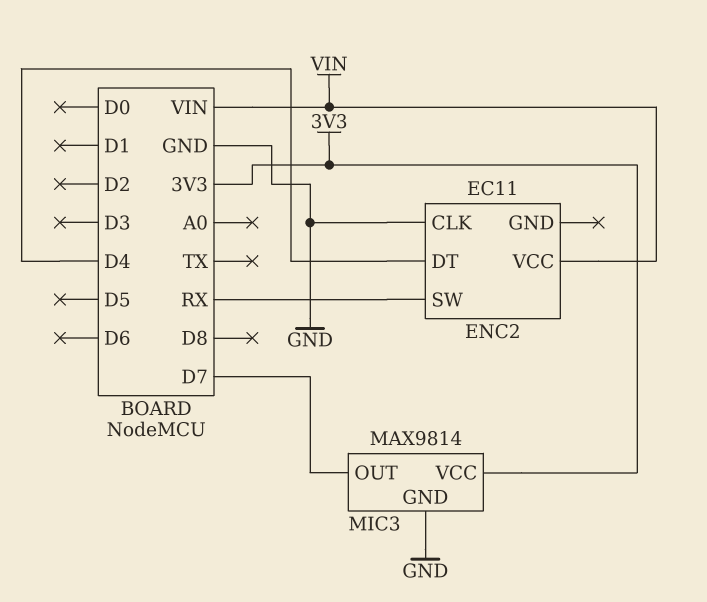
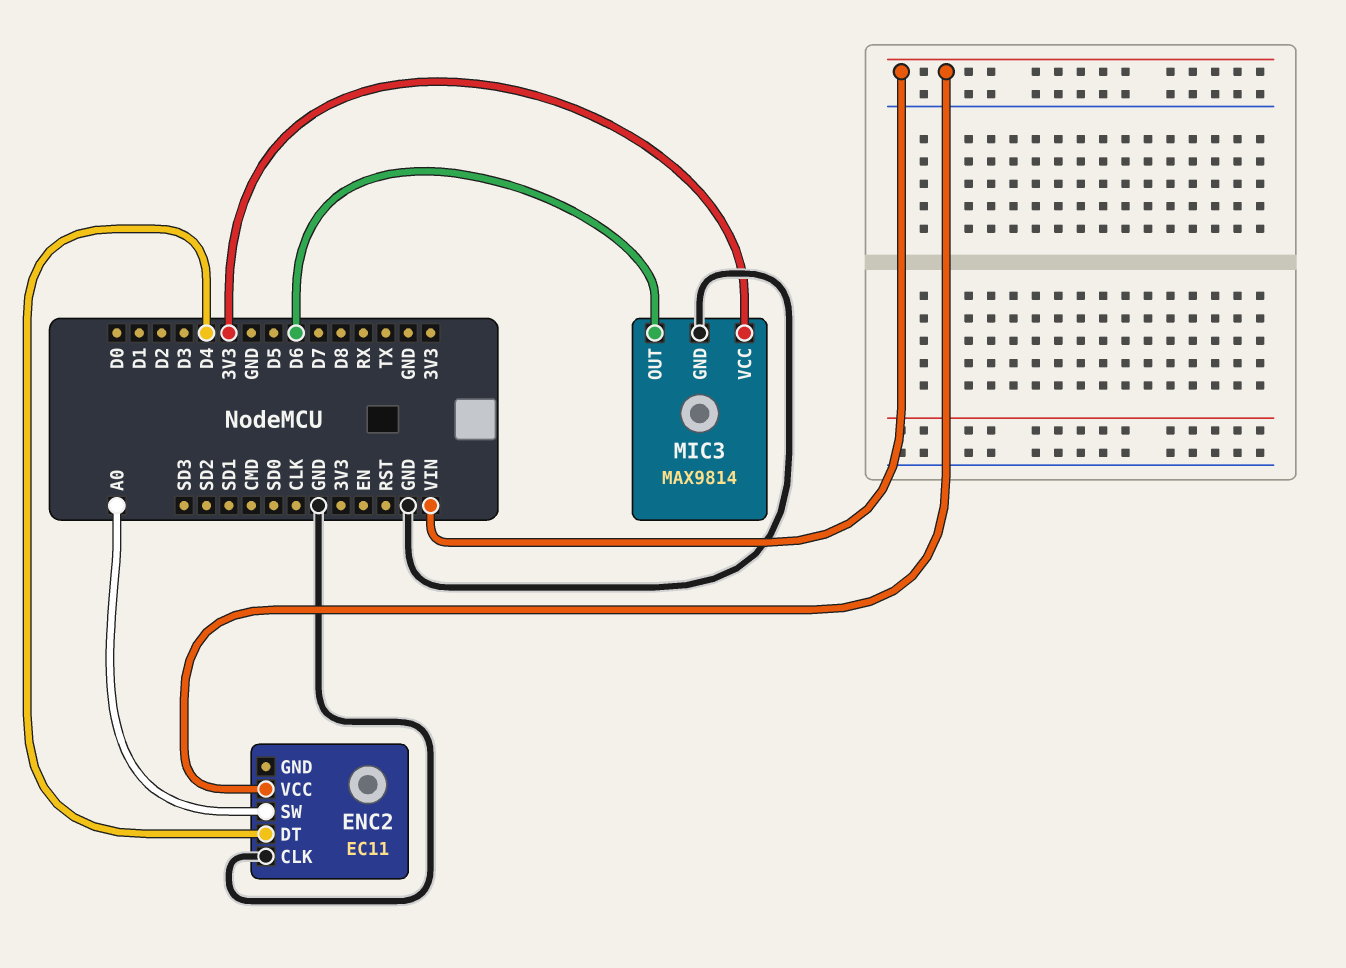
ENC2 pin SW: RX -> A0
MIC3 pin OUT: D7 -> D6

